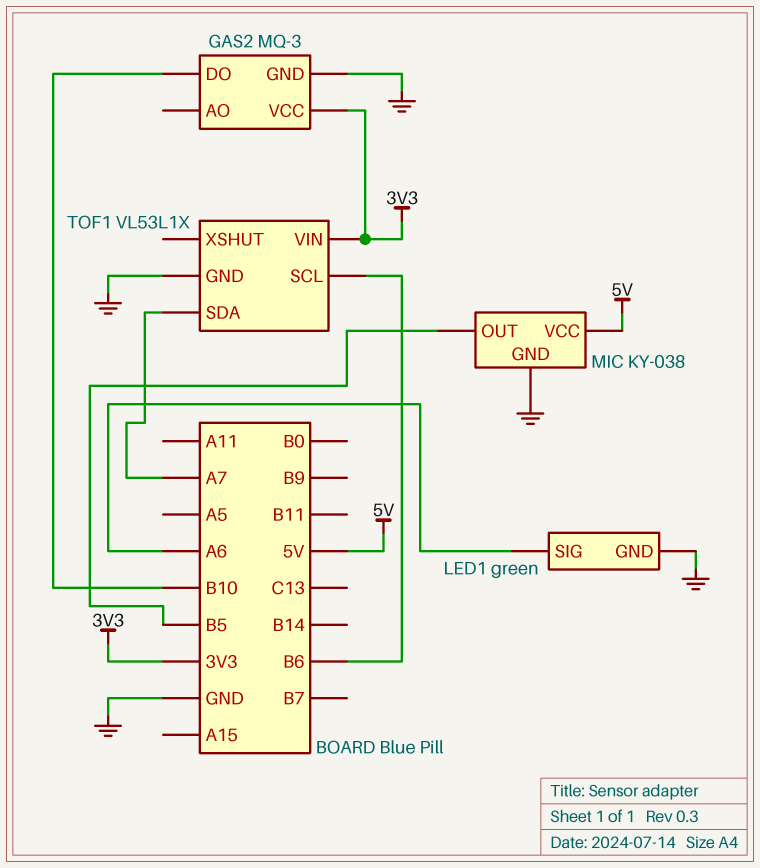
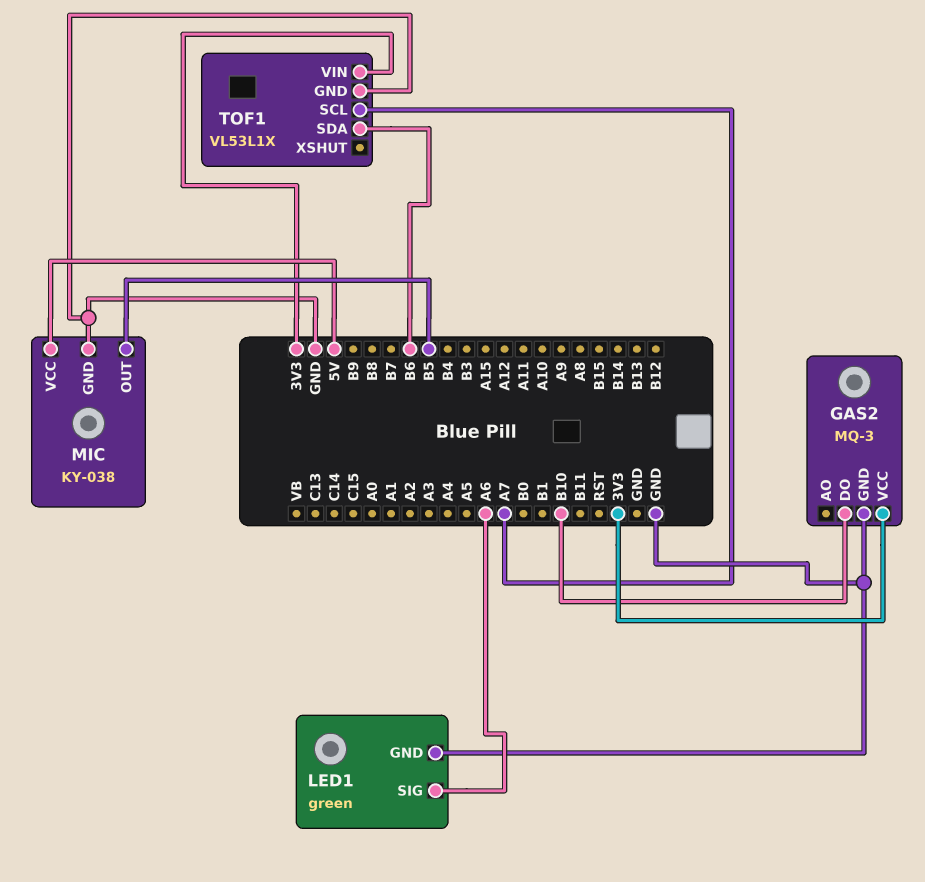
TOF1 pin SCL: B6 -> A7
TOF1 pin SDA: A7 -> B6

